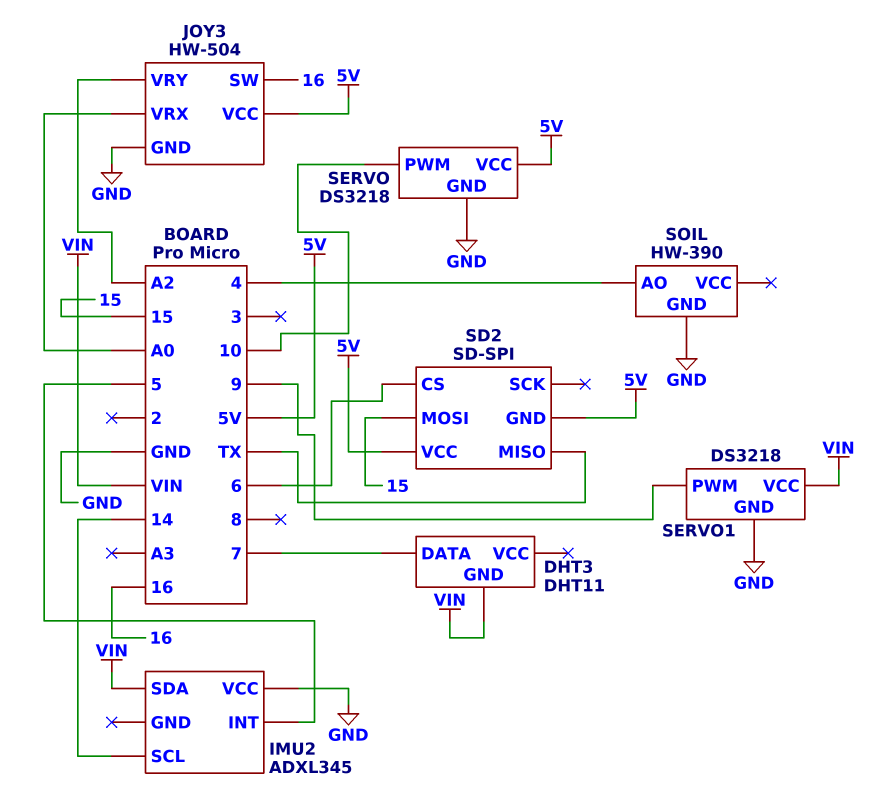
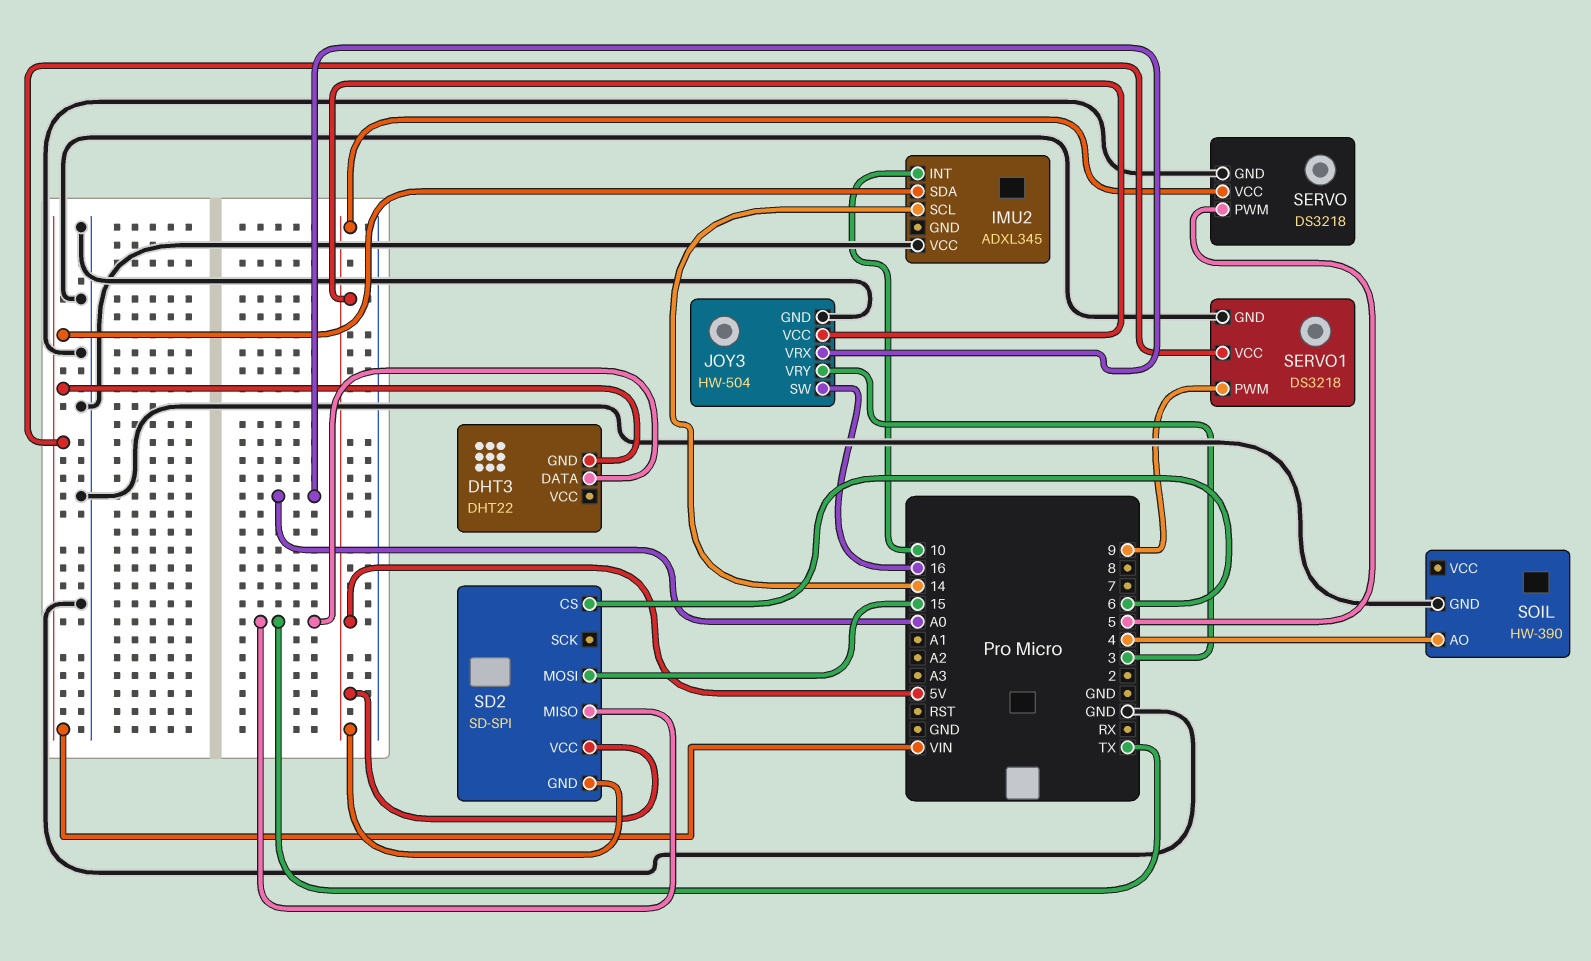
DHT3: DHT11 -> DHT22
DHT3 pin DATA: 7 -> TX
IMU2 pin INT: 5 -> 10
JOY3 pin VRY: A2 -> 3
SERVO pin PWM: 10 -> 5

